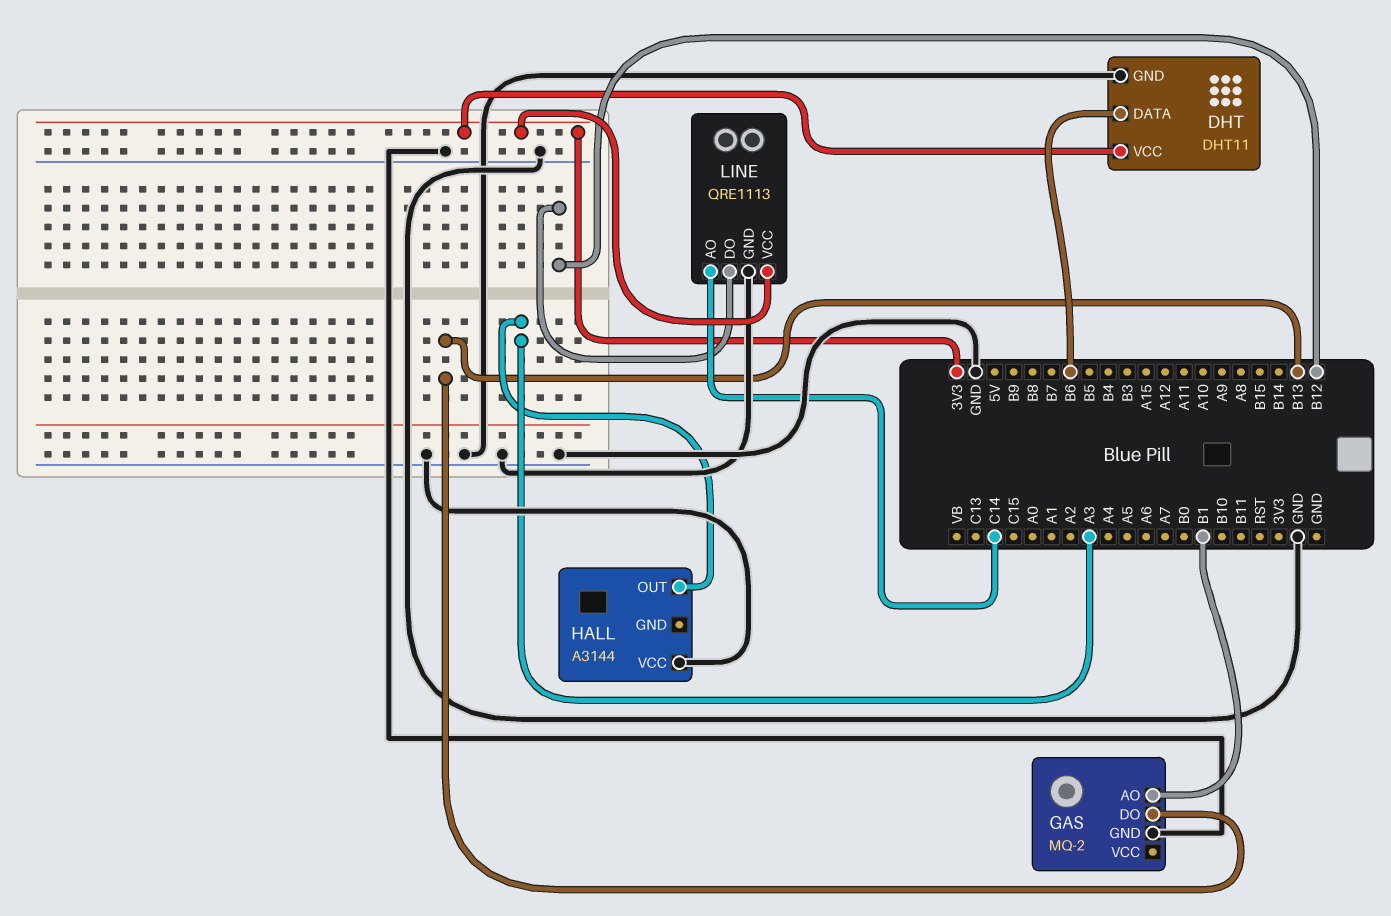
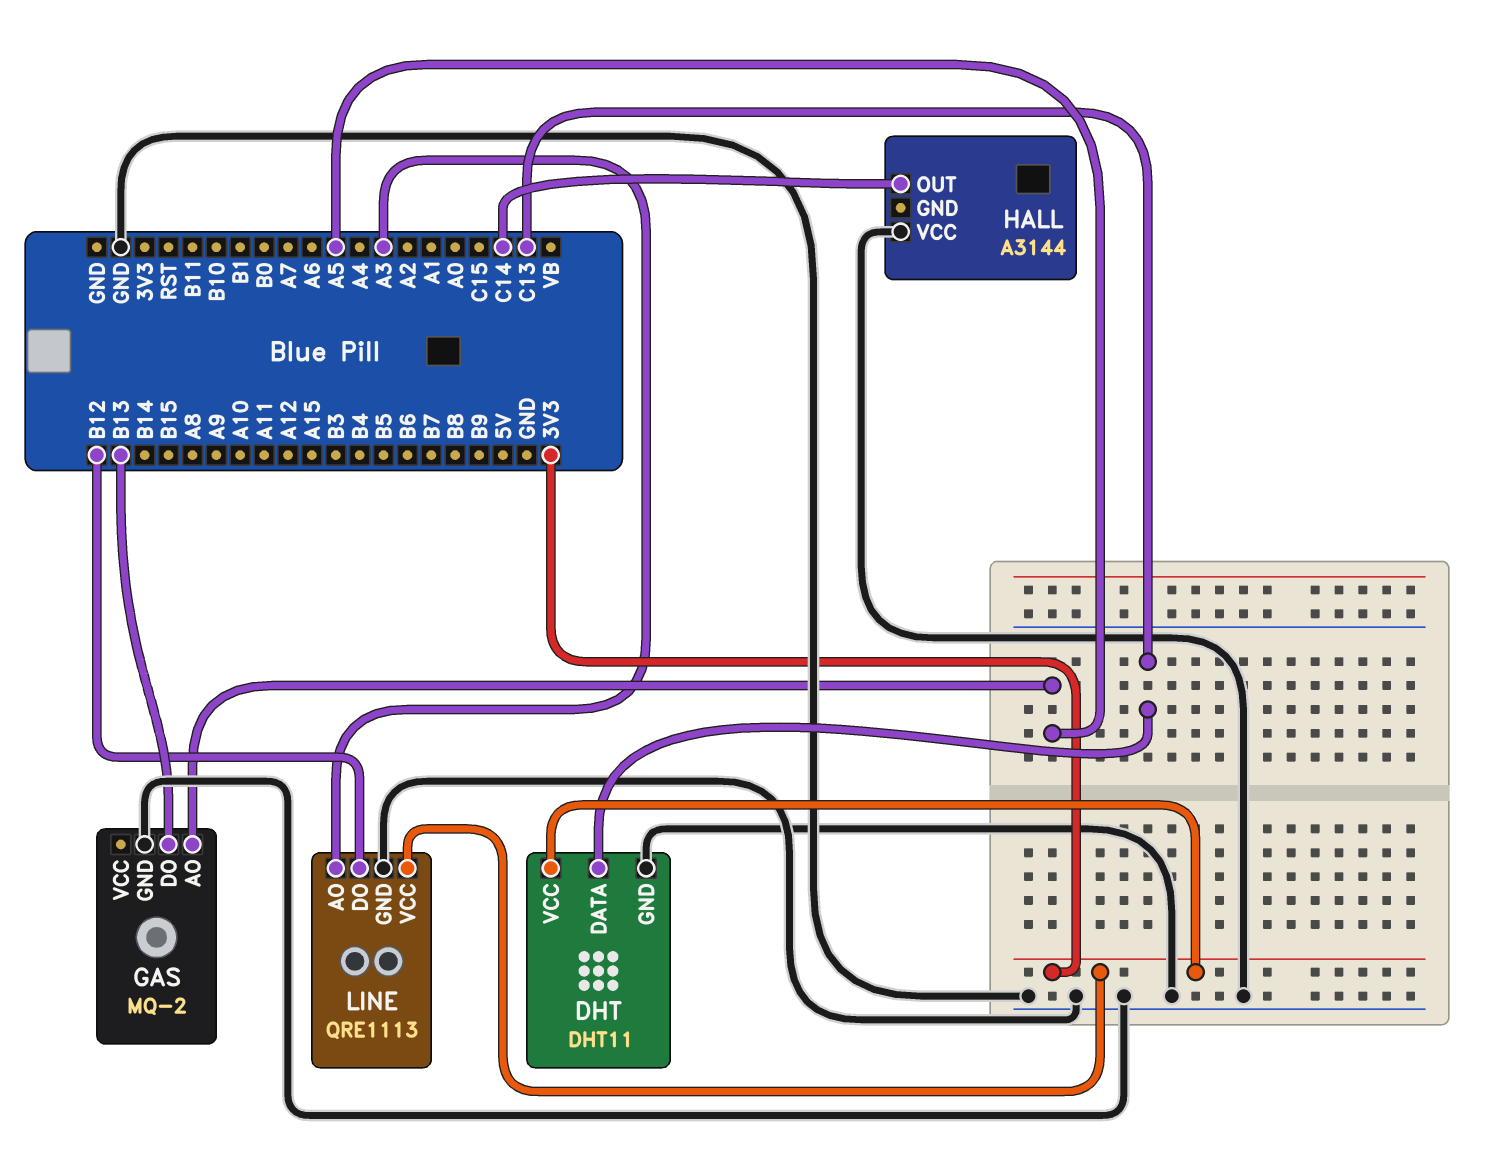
DHT pin DATA: B6 -> C13
GAS pin AO: B1 -> A5
HALL pin OUT: A3 -> C14
LINE pin AO: C14 -> A3

